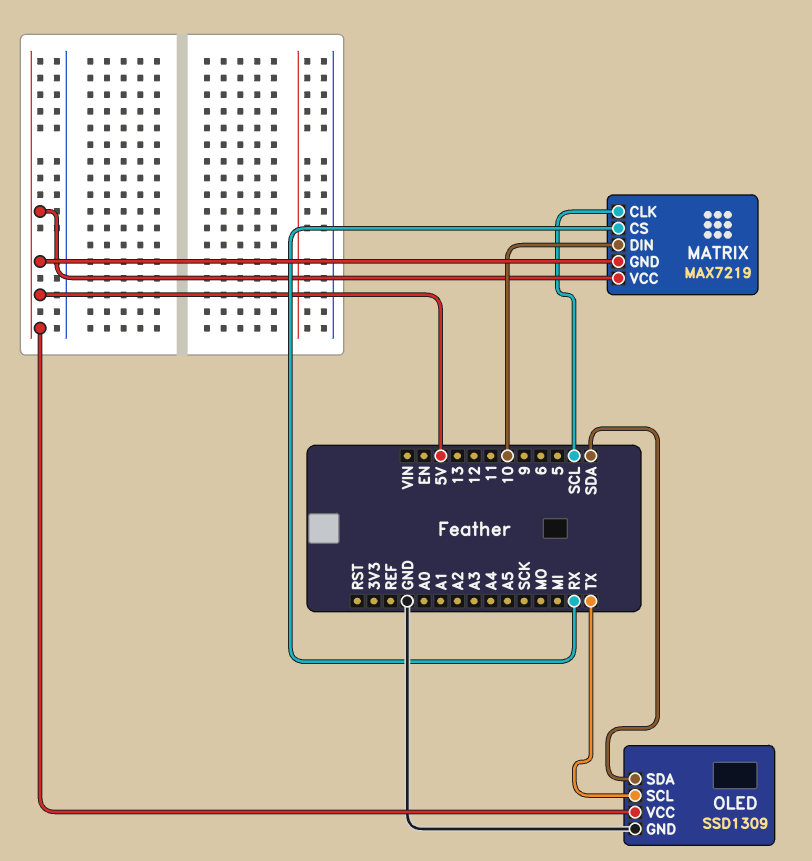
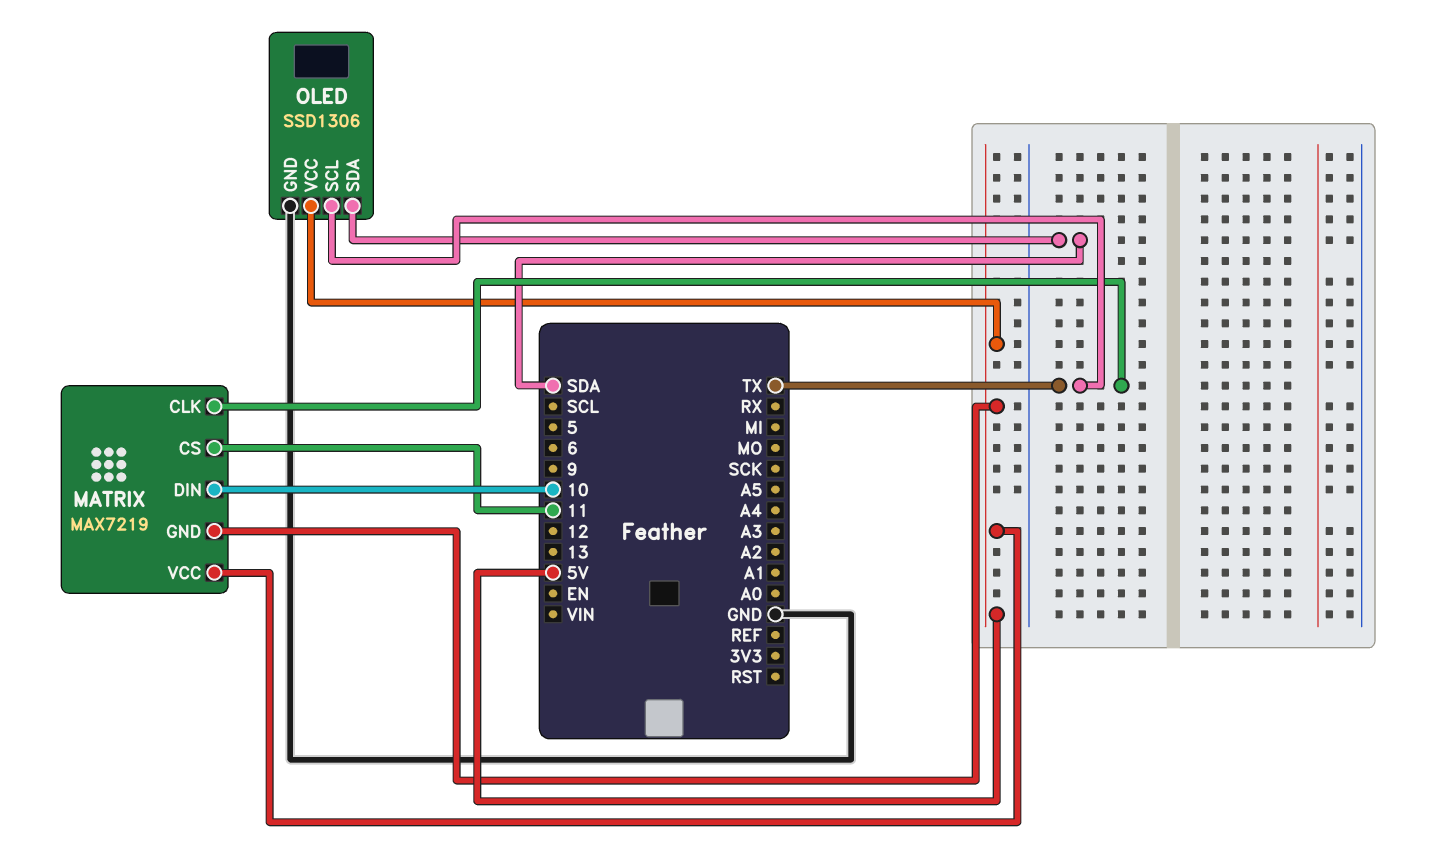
MATRIX pin CLK: SCL -> TX
MATRIX pin CS: RX -> 11
OLED: SSD1309 -> SSD1306

